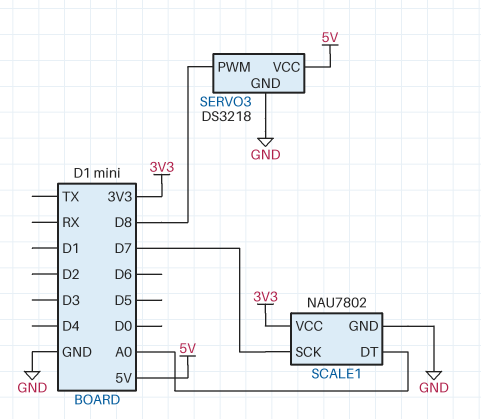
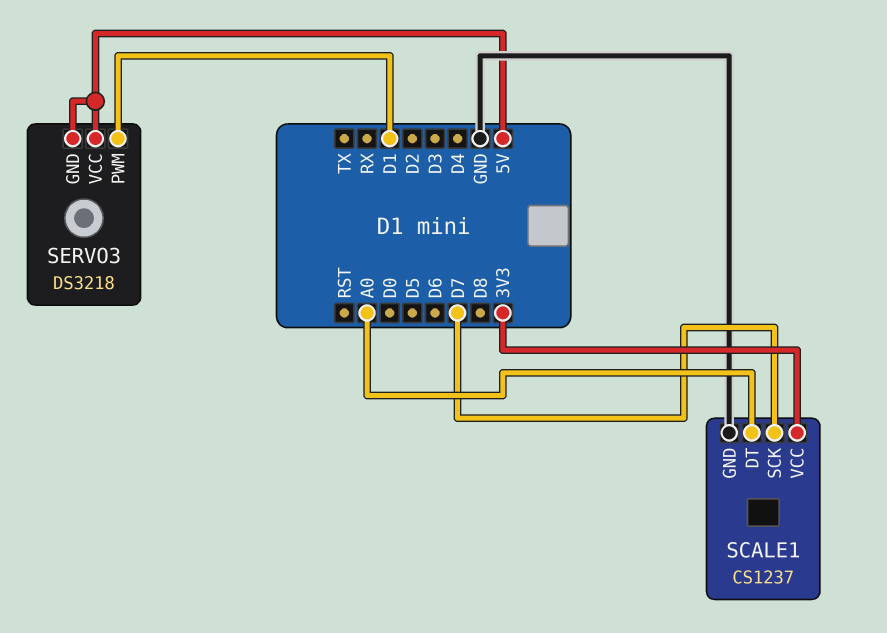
SCALE1: NAU7802 -> CS1237
SERVO3 pin GND: GND -> 5V
SERVO3 pin PWM: D8 -> D1

